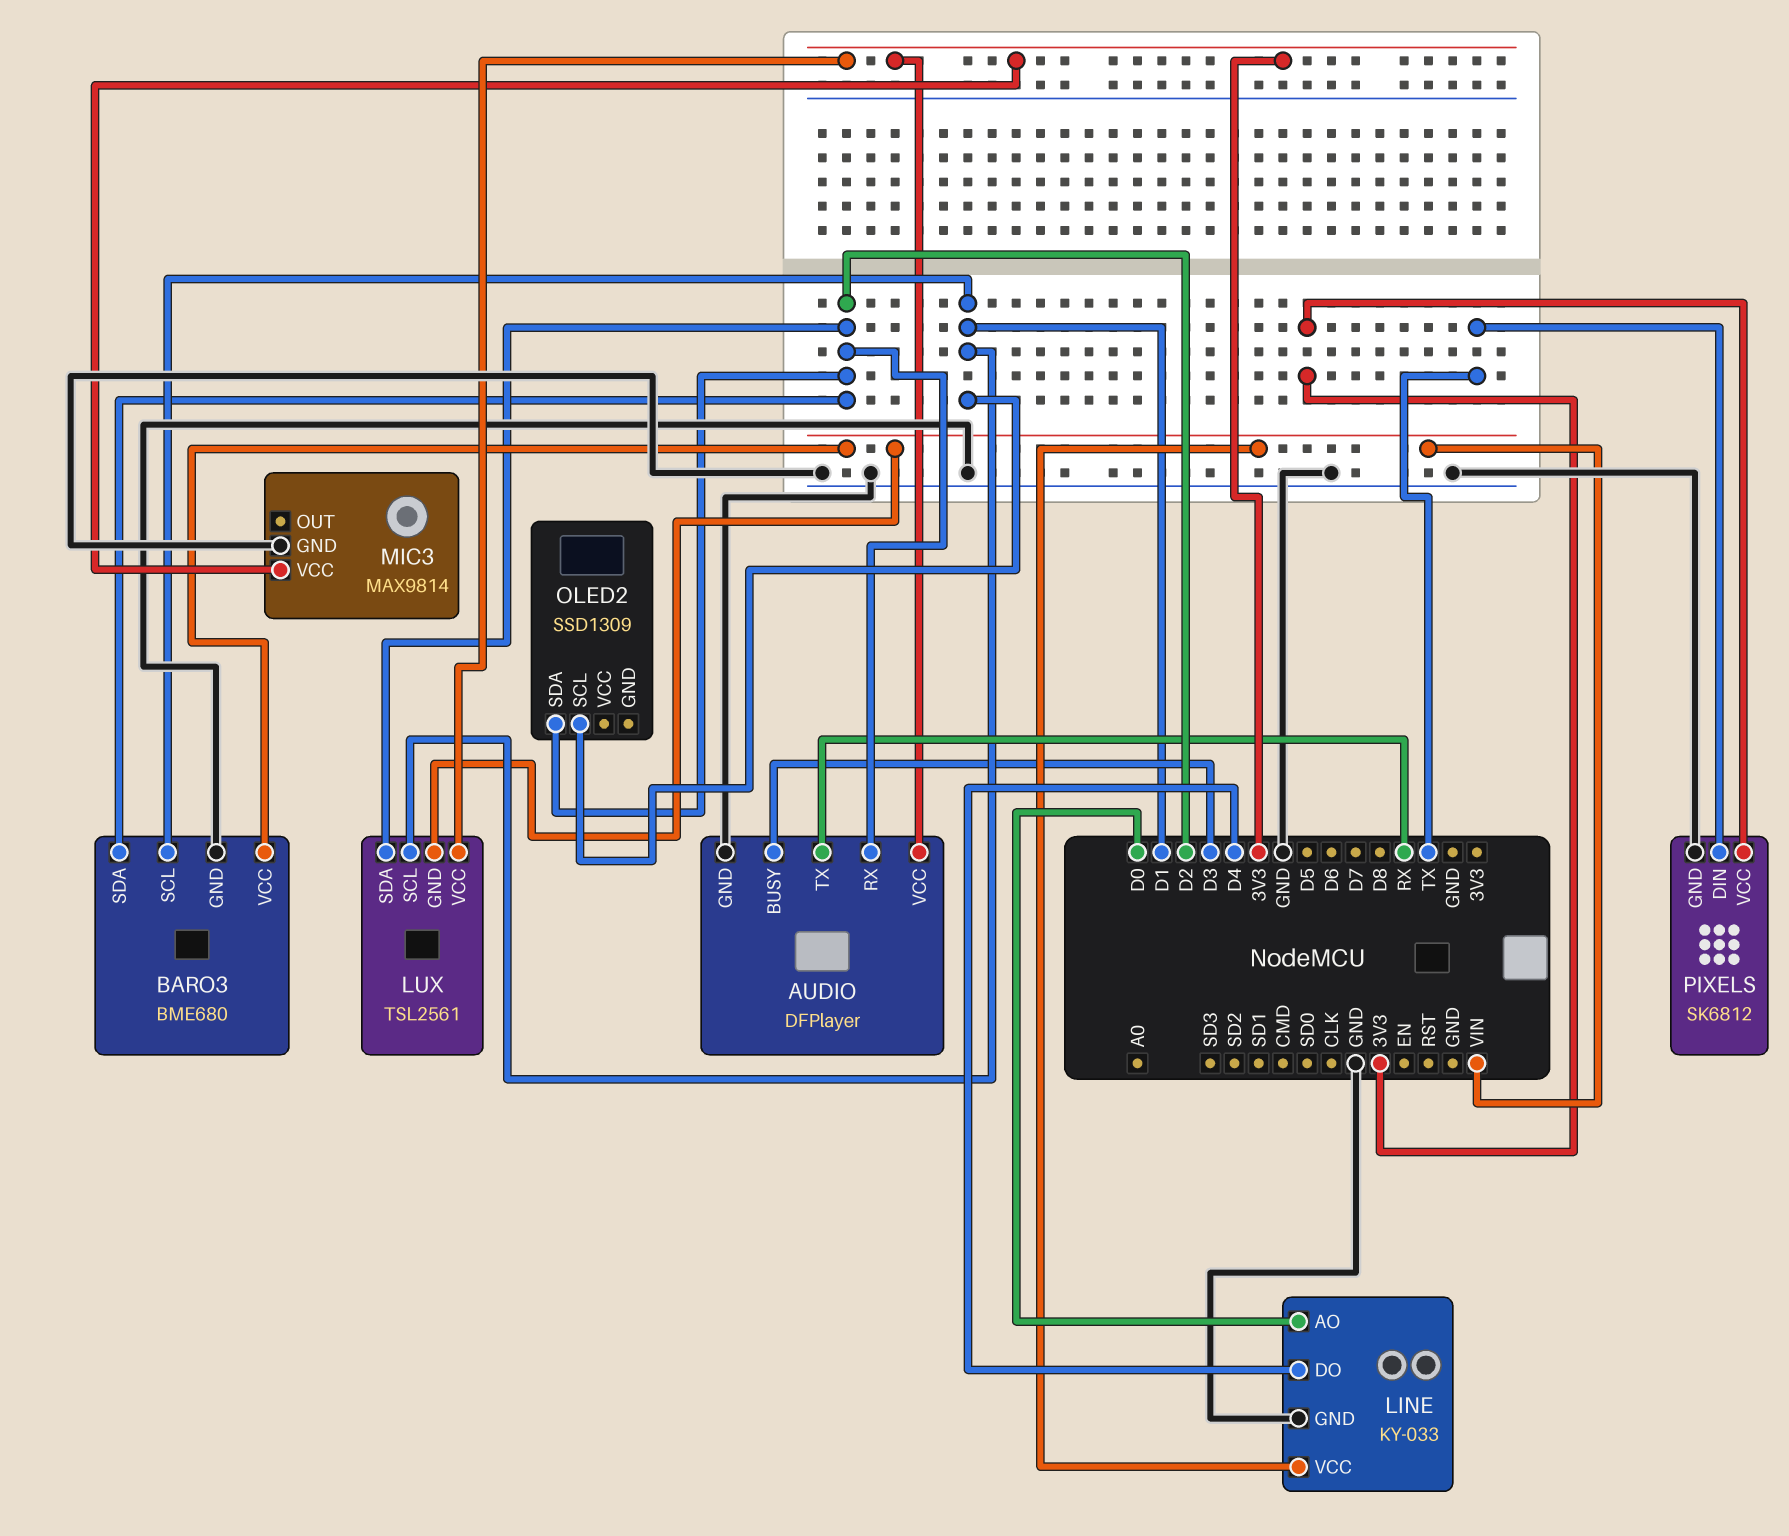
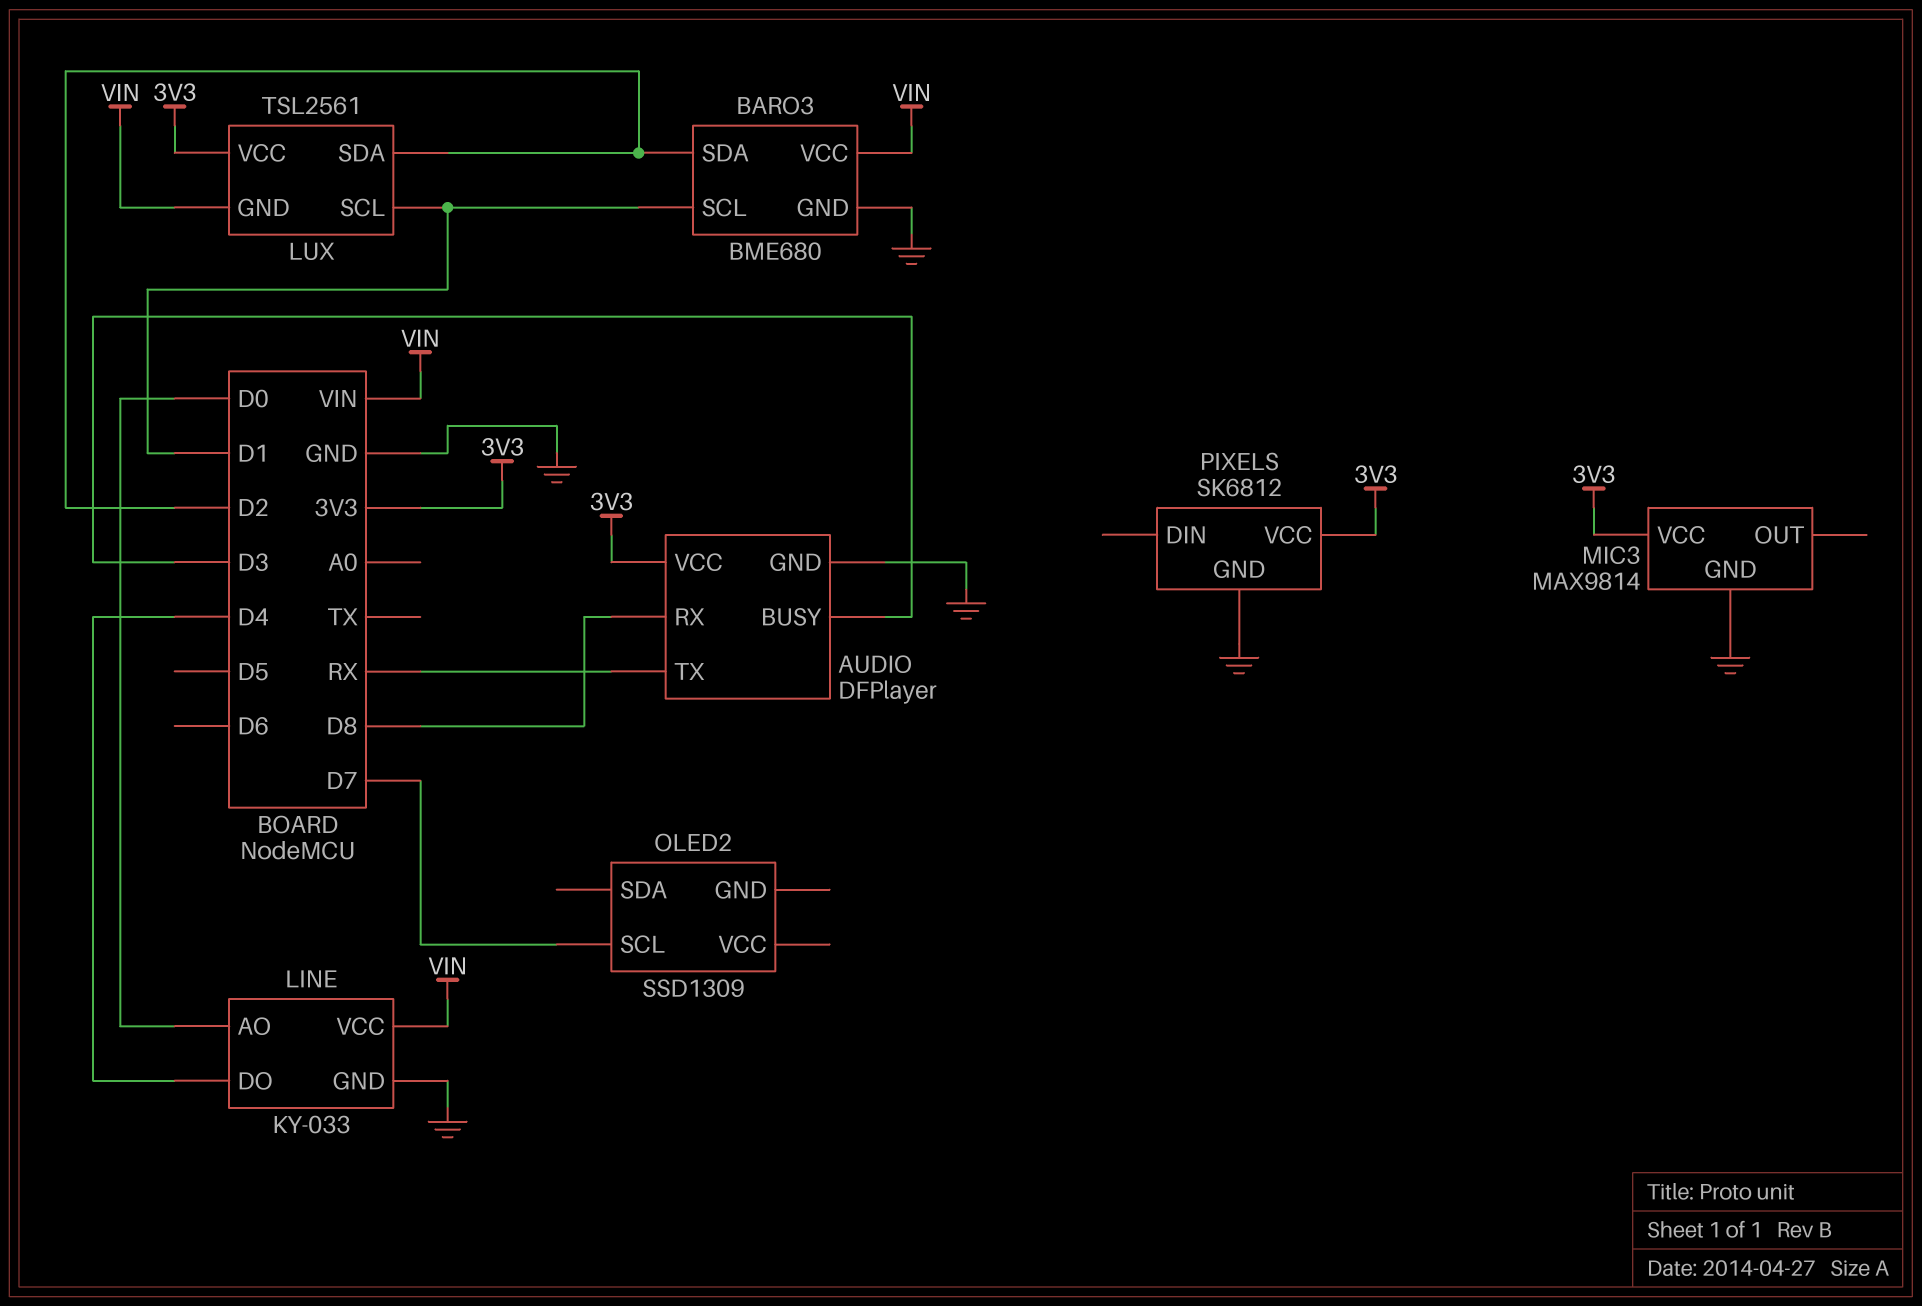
AUDIO pin RX: D2 -> D8
OLED2 pin SCL: D1 -> D7
OLED2 pin SDA: D2 -> none
PIXELS pin DIN: TX -> none

